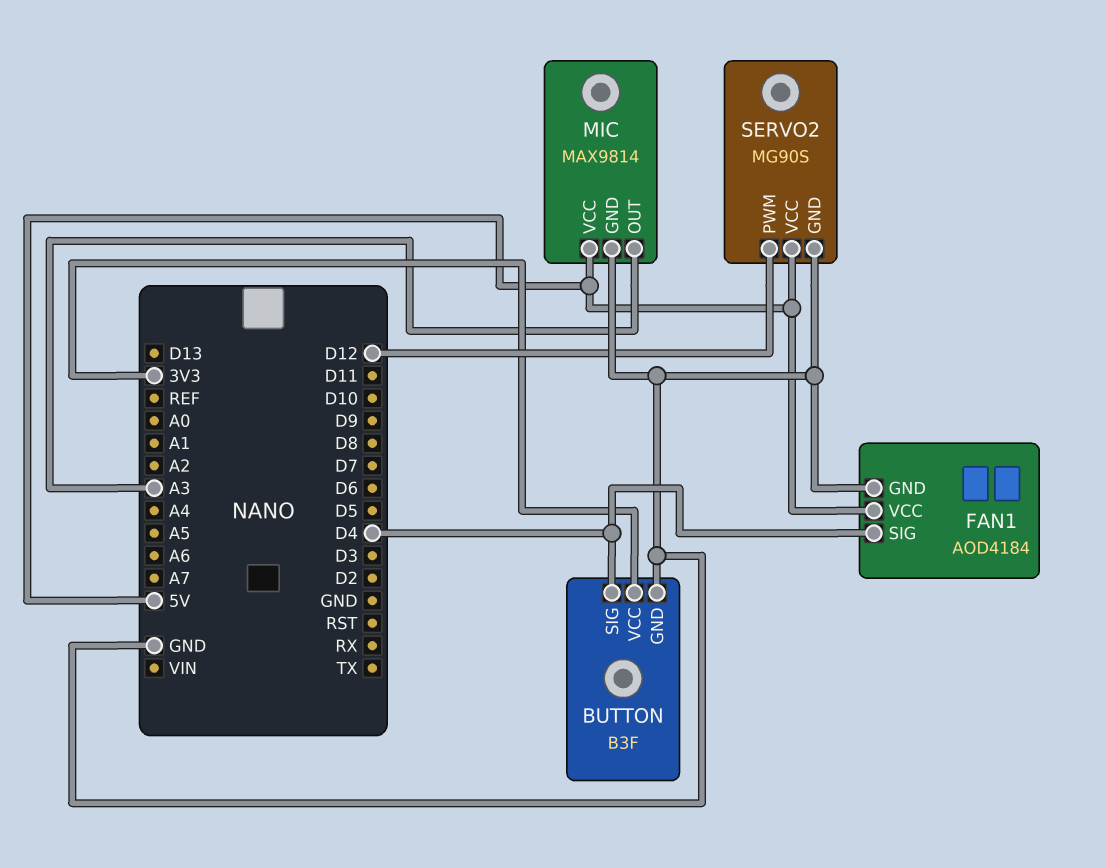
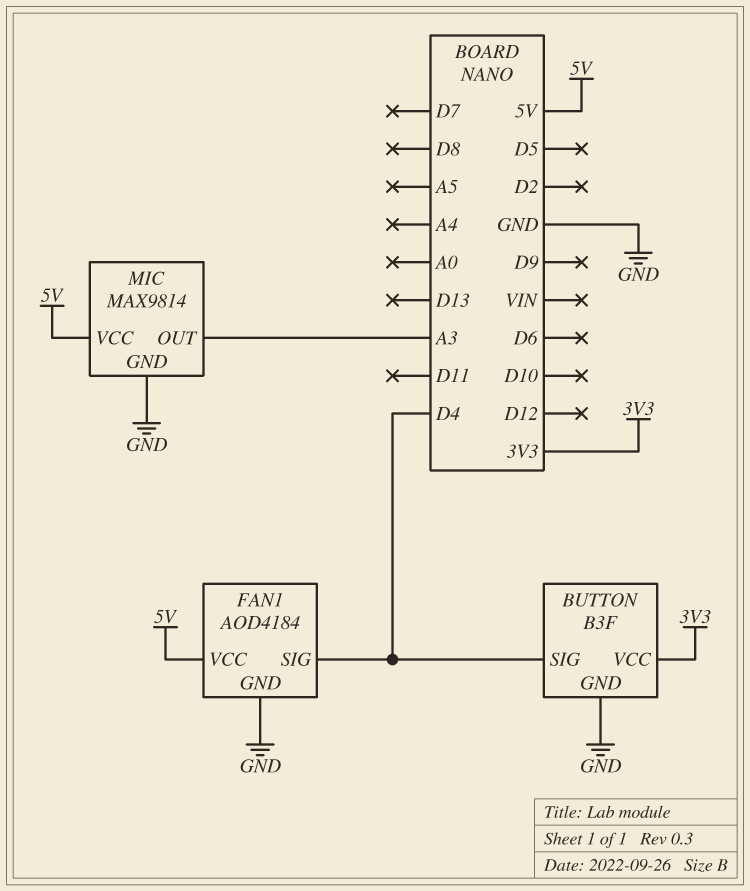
SERVO2: MG90S -> none
SERVO2 pin GND: GND -> none
SERVO2 pin PWM: D12 -> none
SERVO2 pin VCC: 5V -> none

